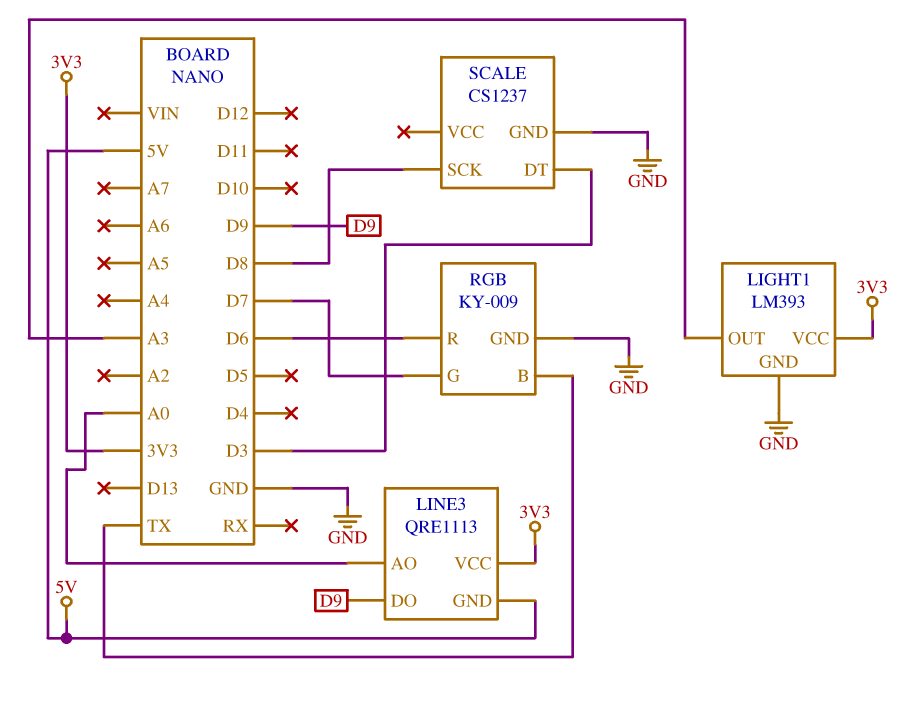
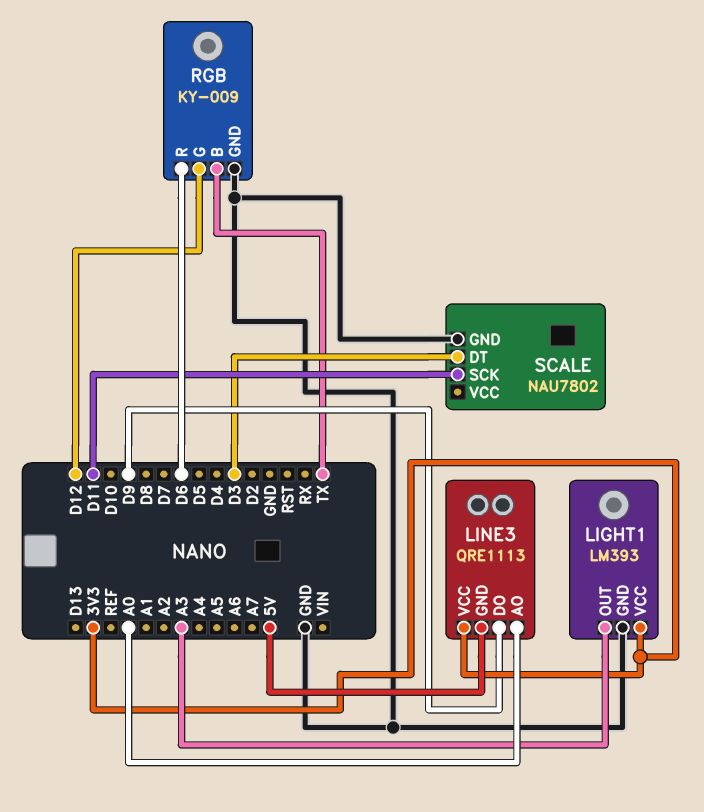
RGB pin G: D7 -> D12
SCALE: CS1237 -> NAU7802
SCALE pin SCK: D8 -> D11

